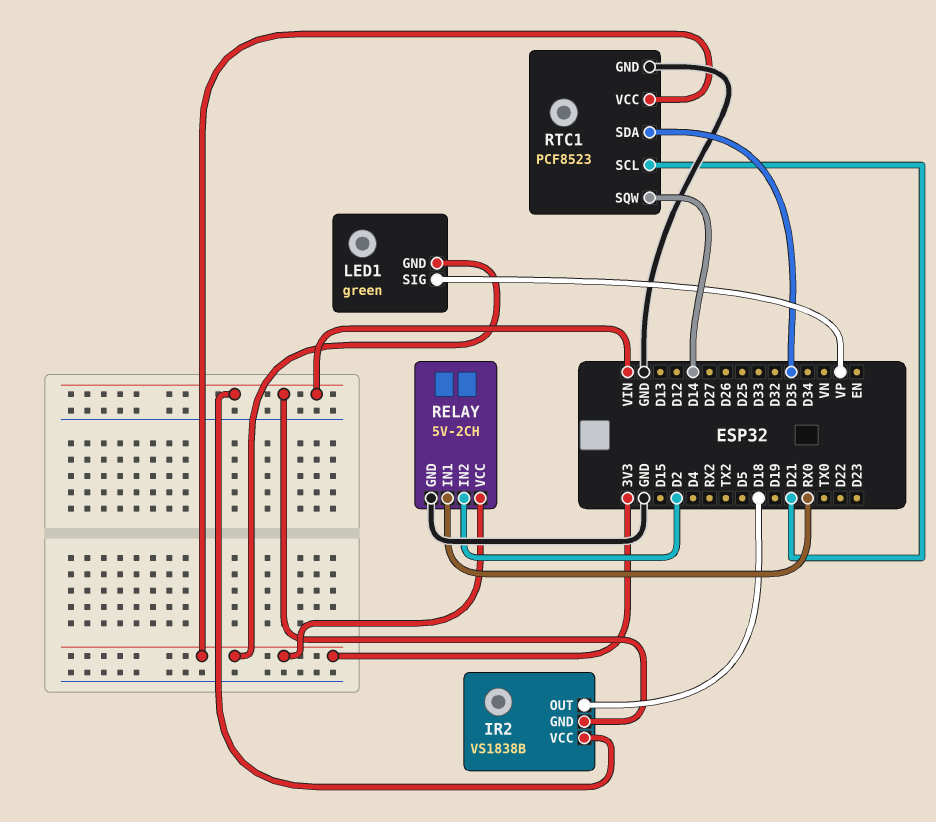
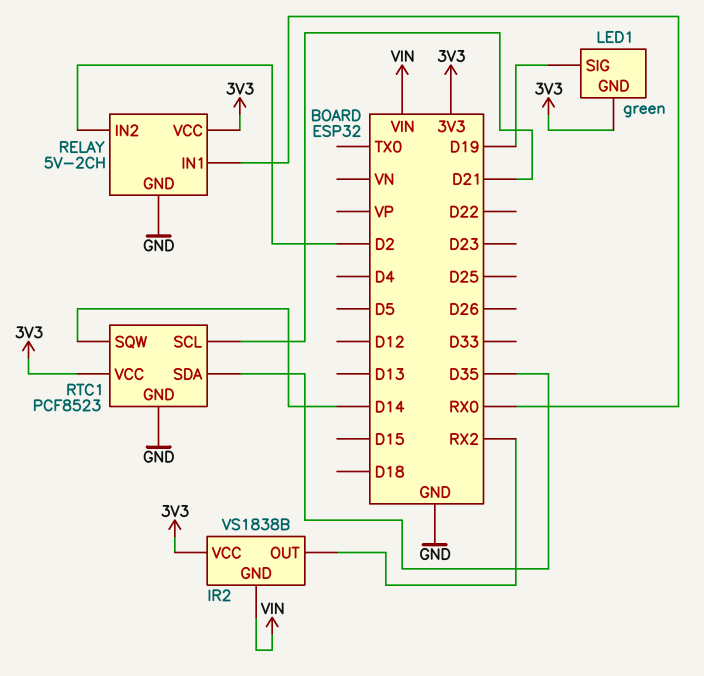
IR2 pin OUT: D18 -> RX2
IR2 pin VCC: VIN -> 3V3
LED1 pin SIG: VP -> D19

